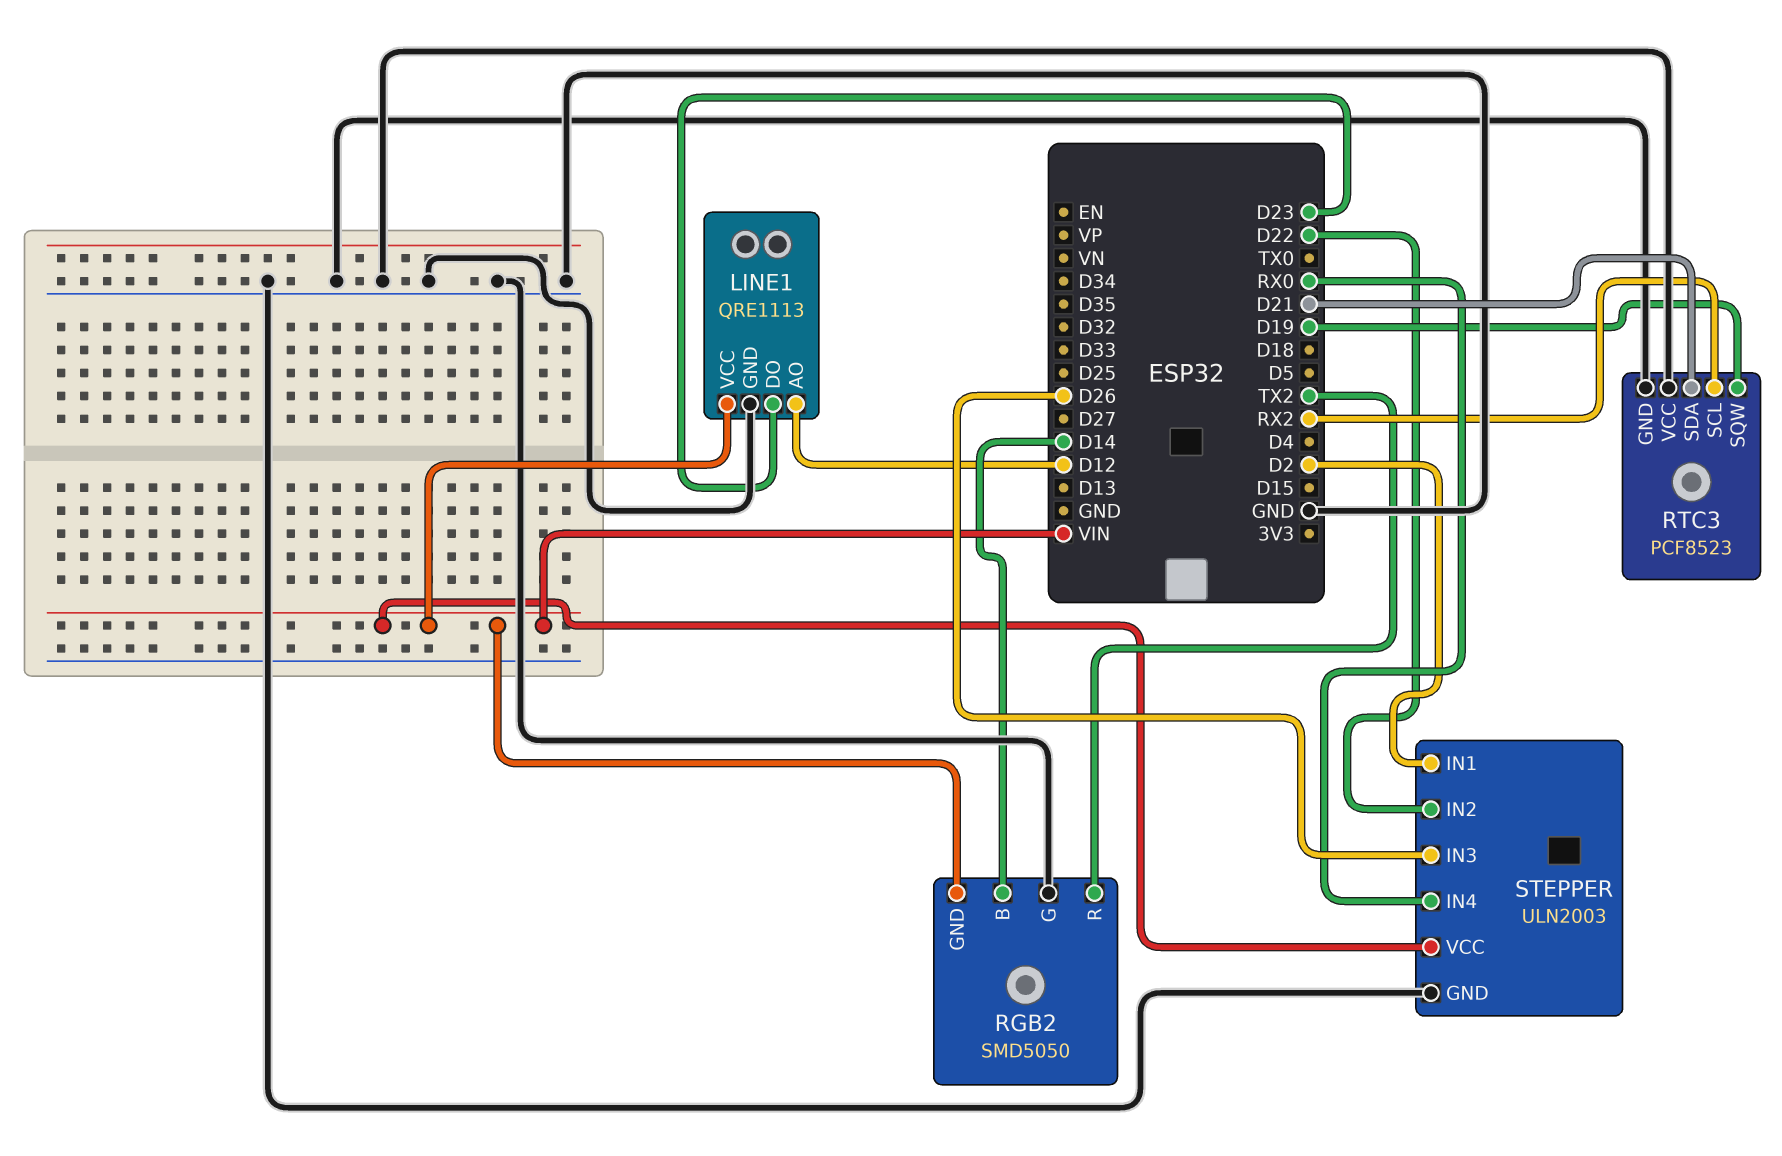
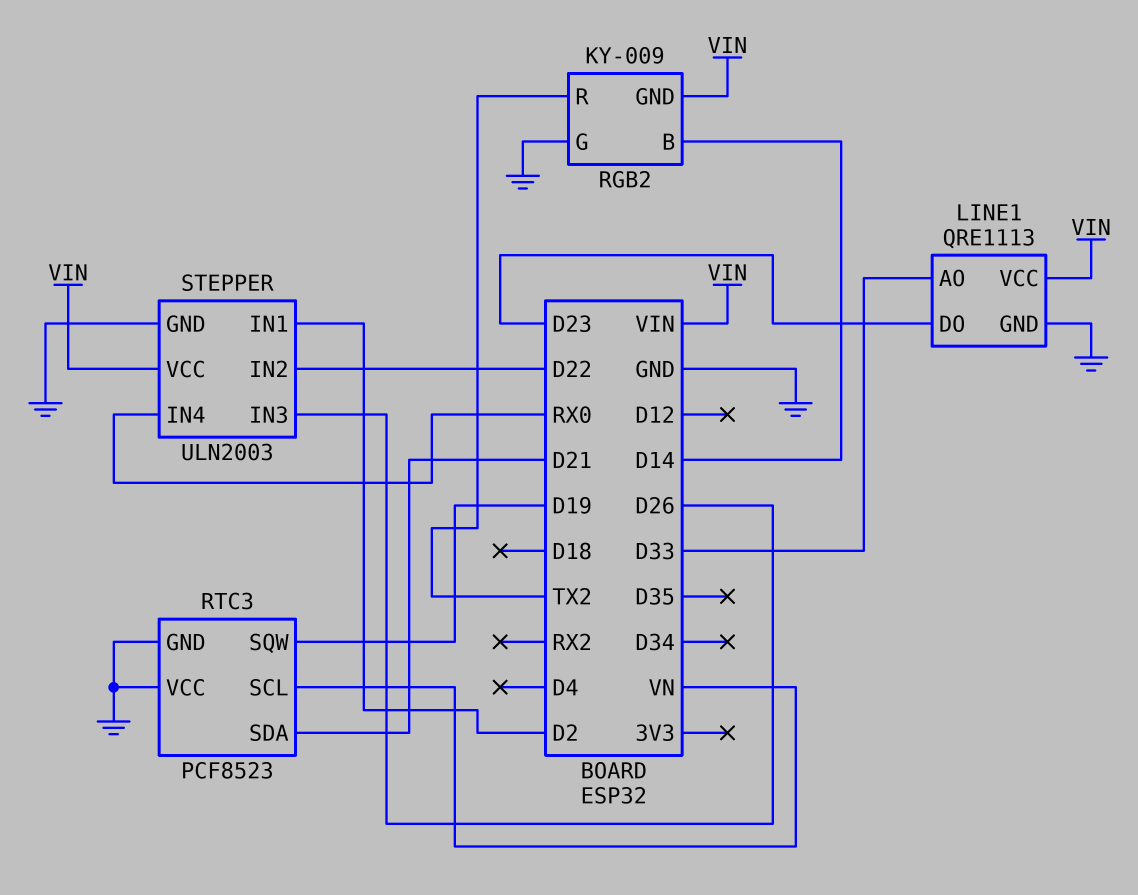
LINE1 pin AO: D12 -> D33
RGB2: SMD5050 -> KY-009
RTC3 pin SCL: RX2 -> VN

